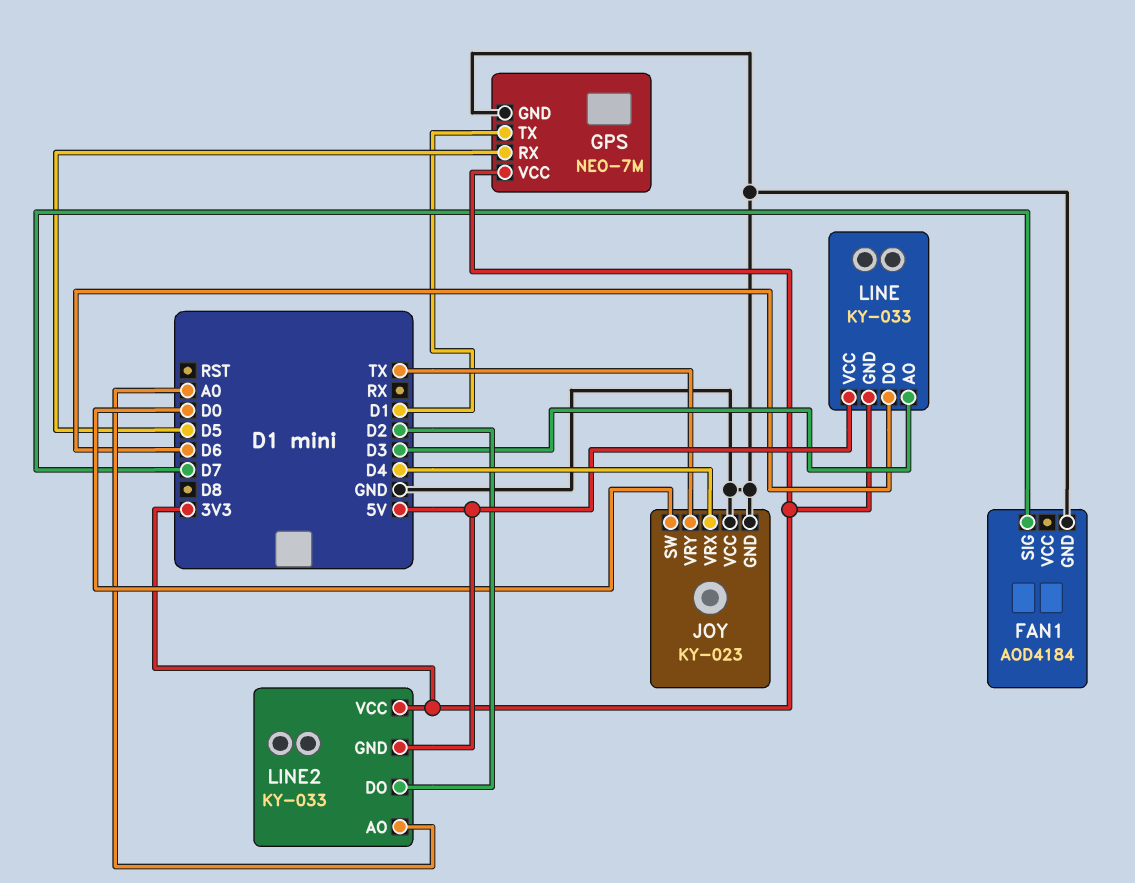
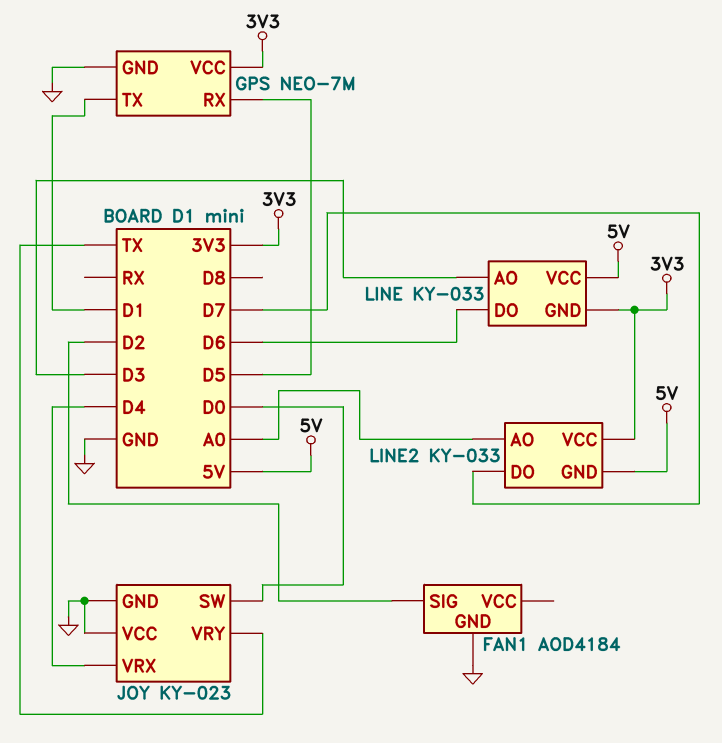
FAN1 pin SIG: D7 -> D2
LINE2 pin DO: D2 -> D7

